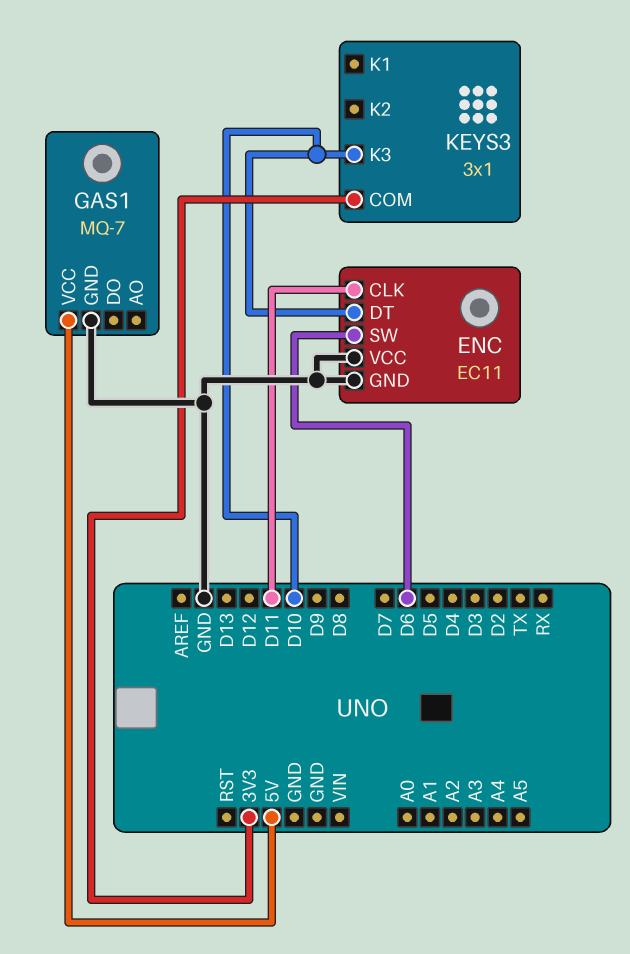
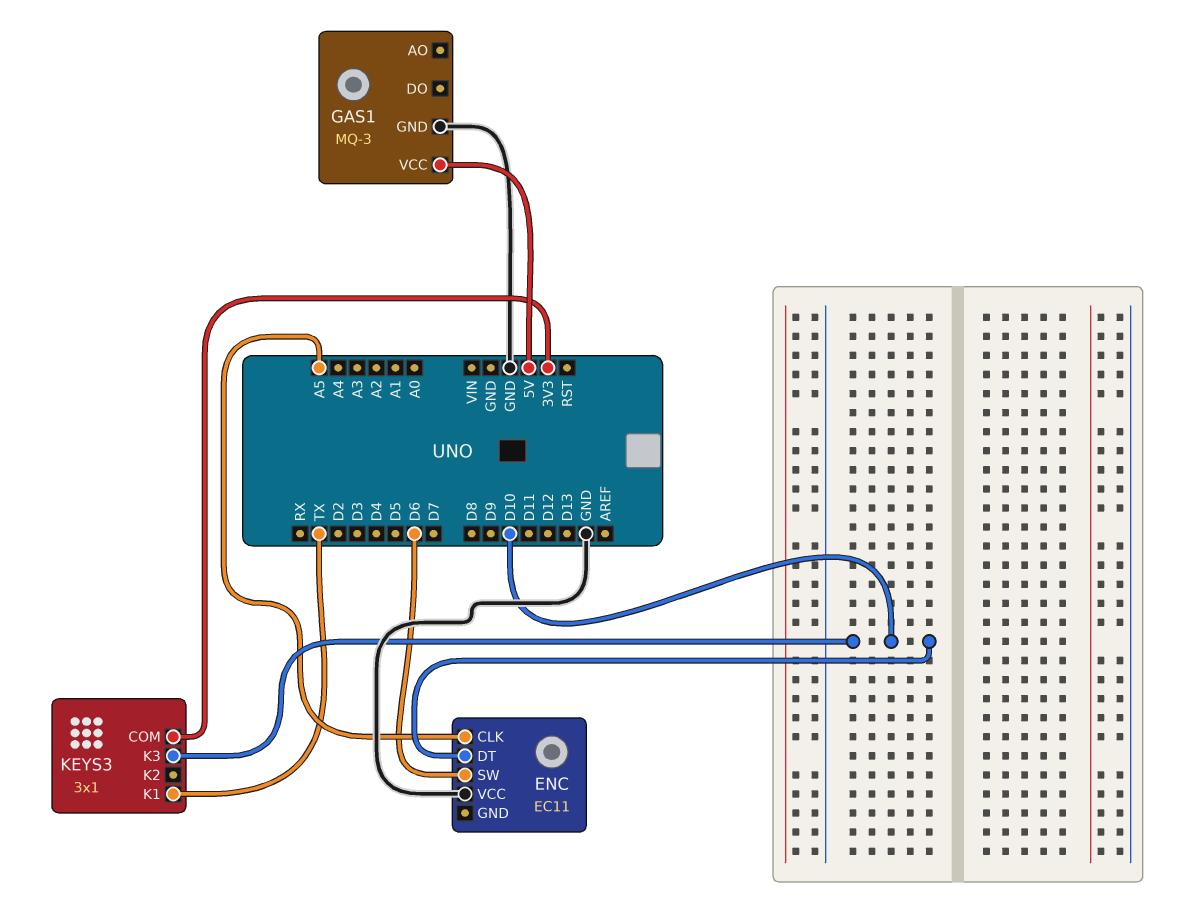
ENC pin CLK: D11 -> A5
ENC pin GND: GND -> none
GAS1: MQ-7 -> MQ-3
KEYS3 pin K1: none -> TX

